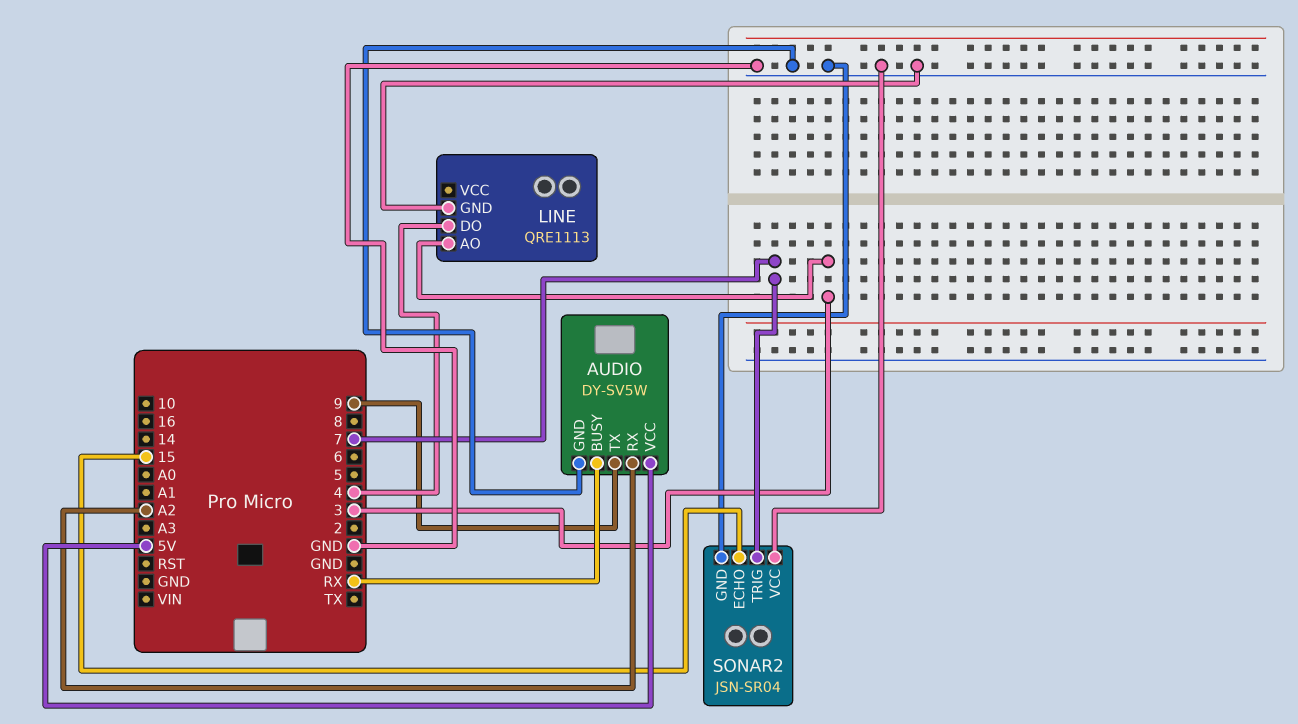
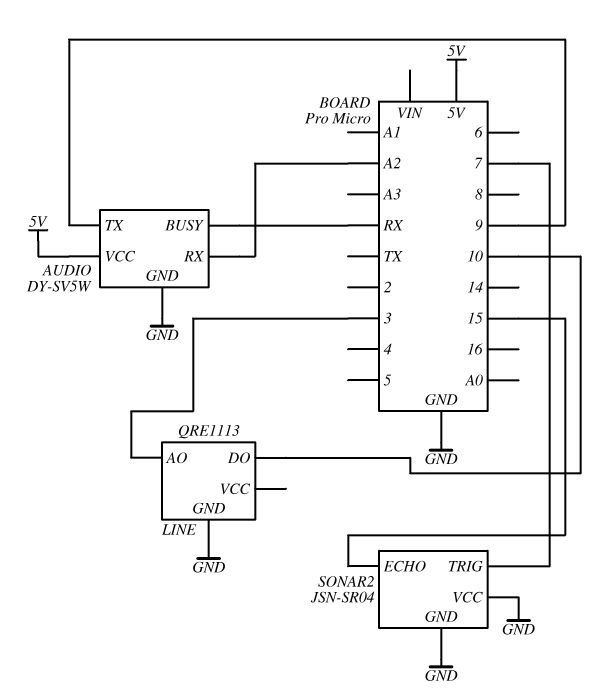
LINE pin DO: 4 -> 10

